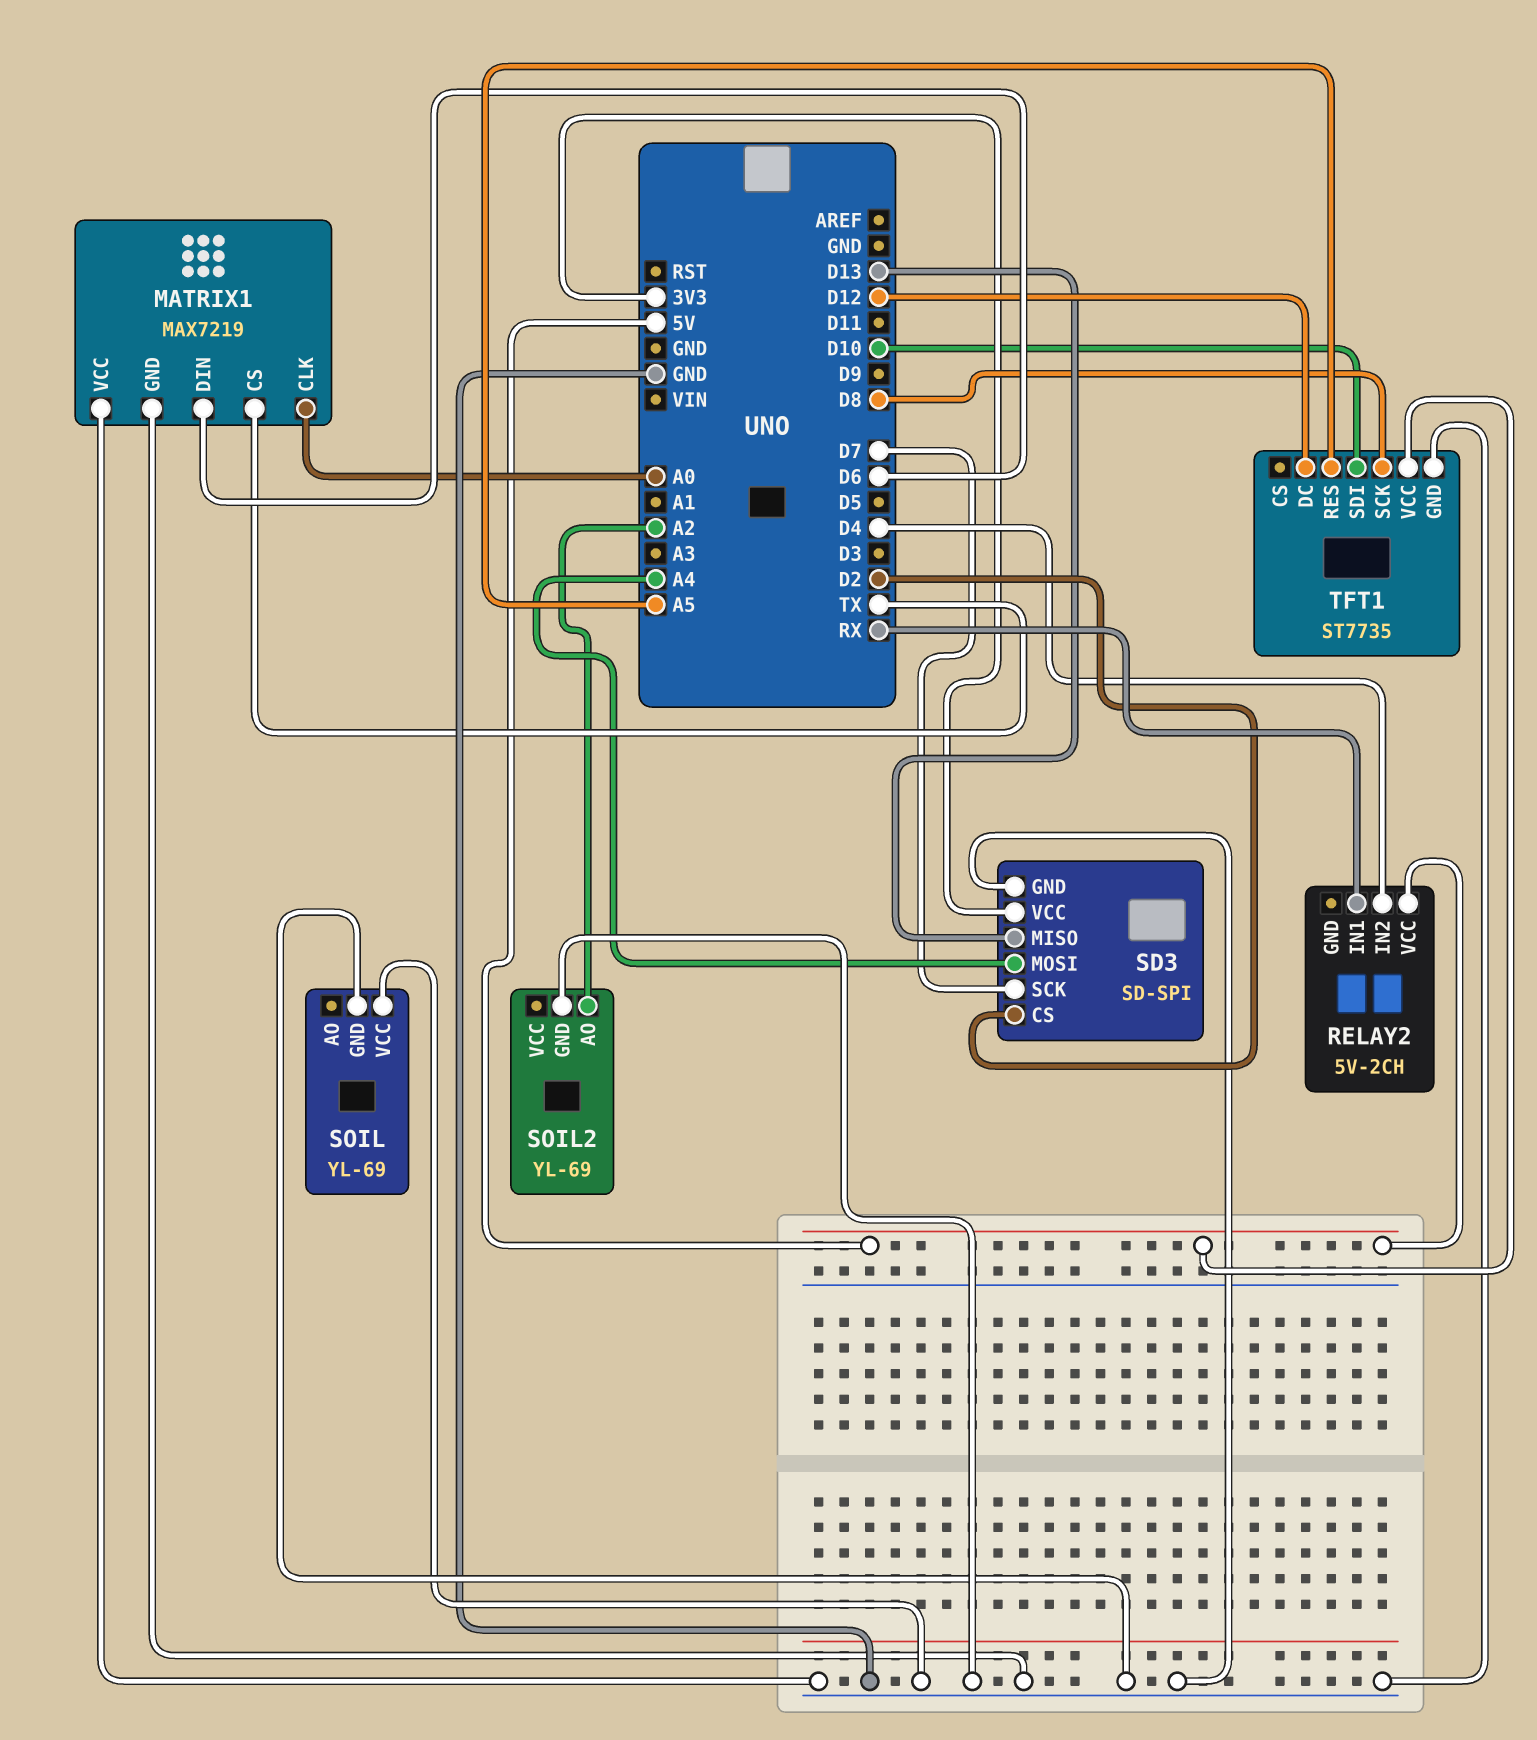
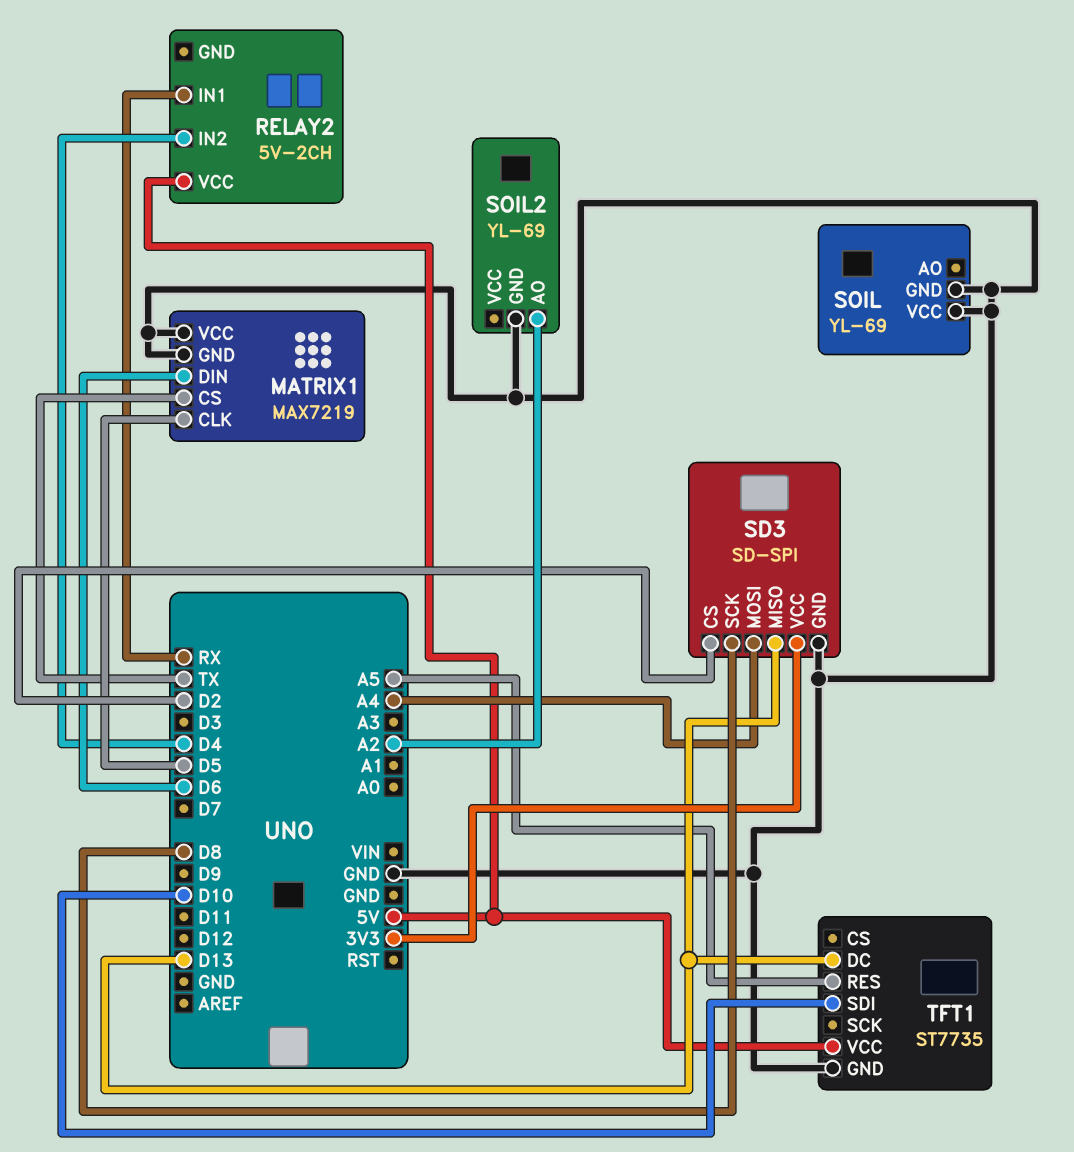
MATRIX1 pin CLK: A0 -> D5
SD3 pin SCK: D7 -> D8
TFT1 pin DC: D12 -> D13
TFT1 pin SCK: D8 -> none

